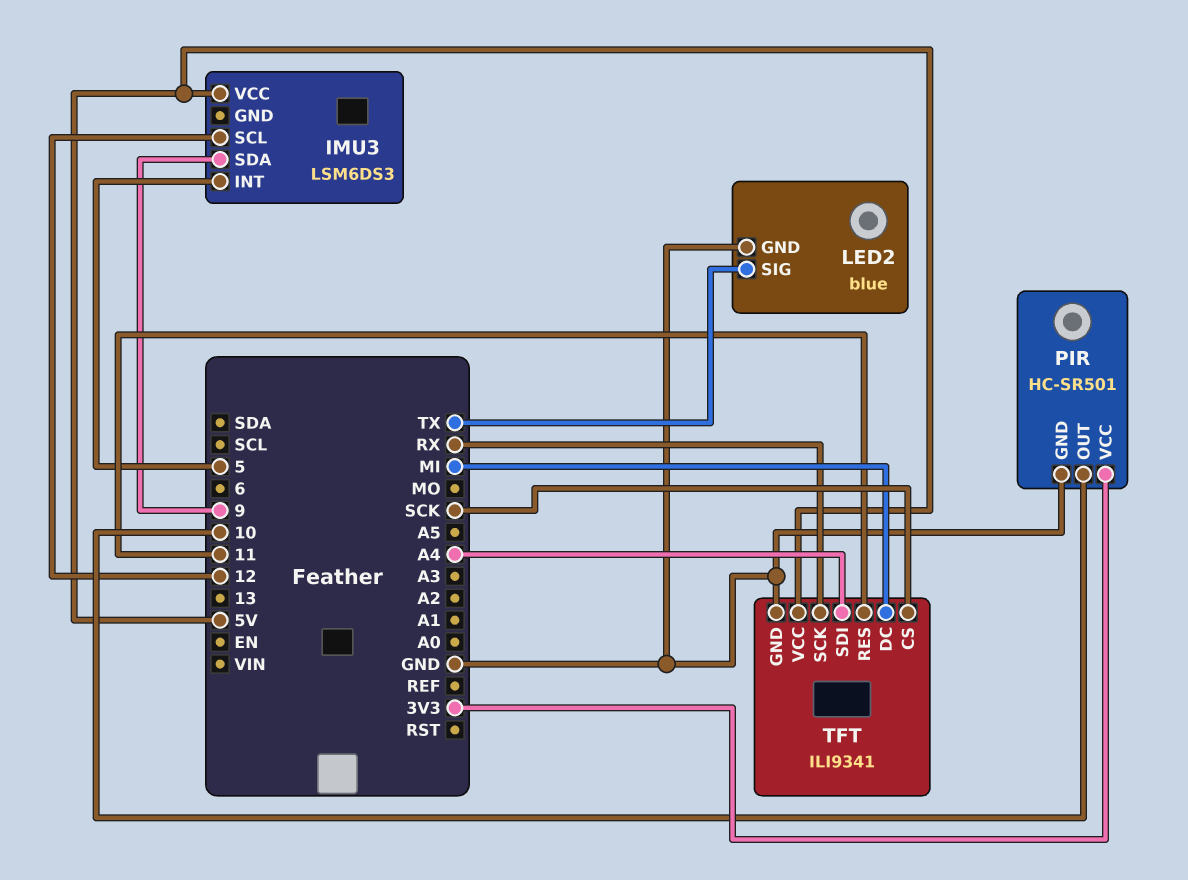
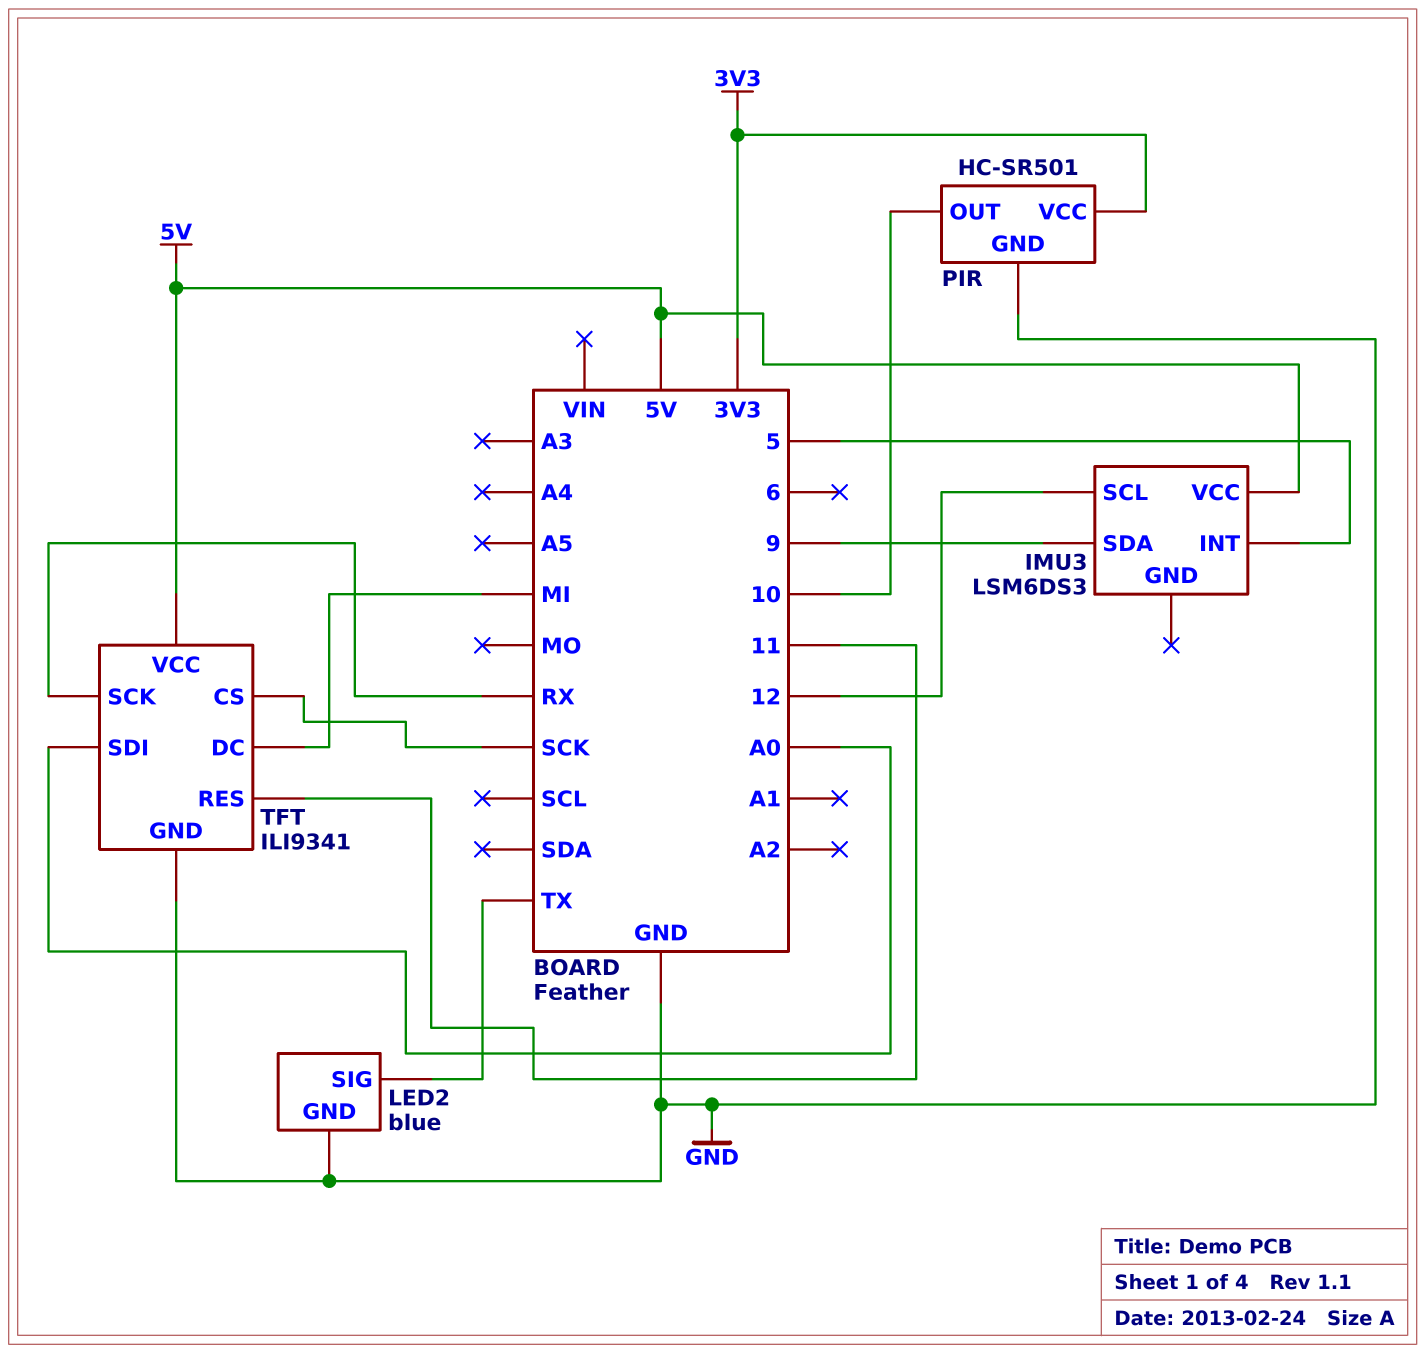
TFT pin SDI: A4 -> A0

